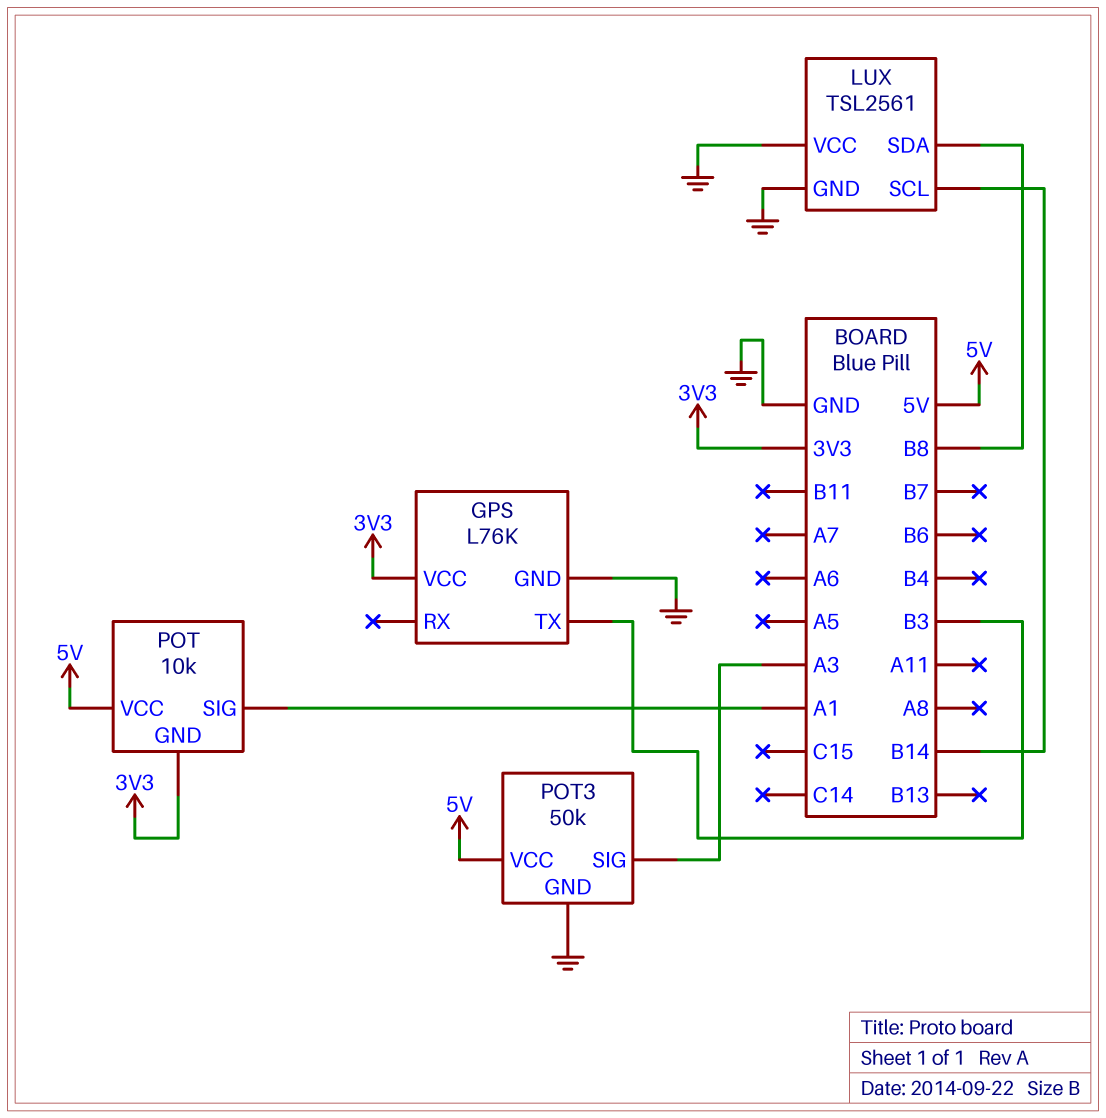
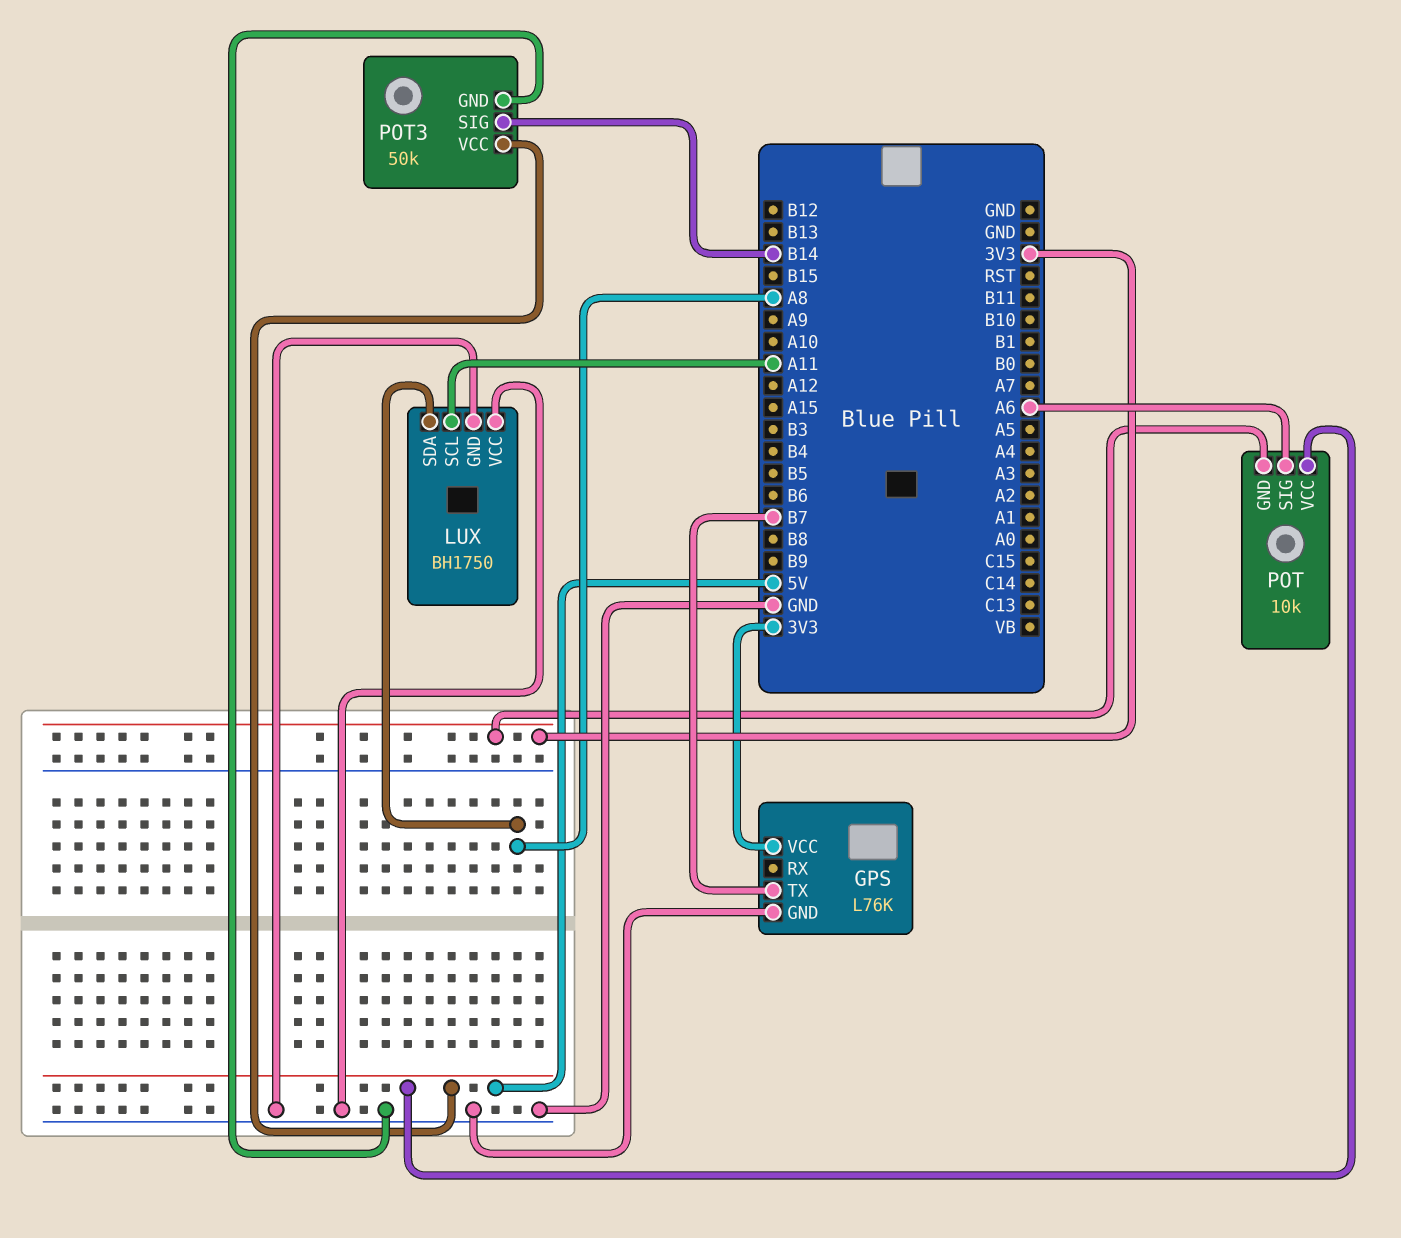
GPS pin TX: B3 -> B7
LUX: TSL2561 -> BH1750
LUX pin SCL: B14 -> A11
LUX pin SDA: B8 -> A8
POT pin SIG: A1 -> A6
POT3 pin SIG: A3 -> B14

